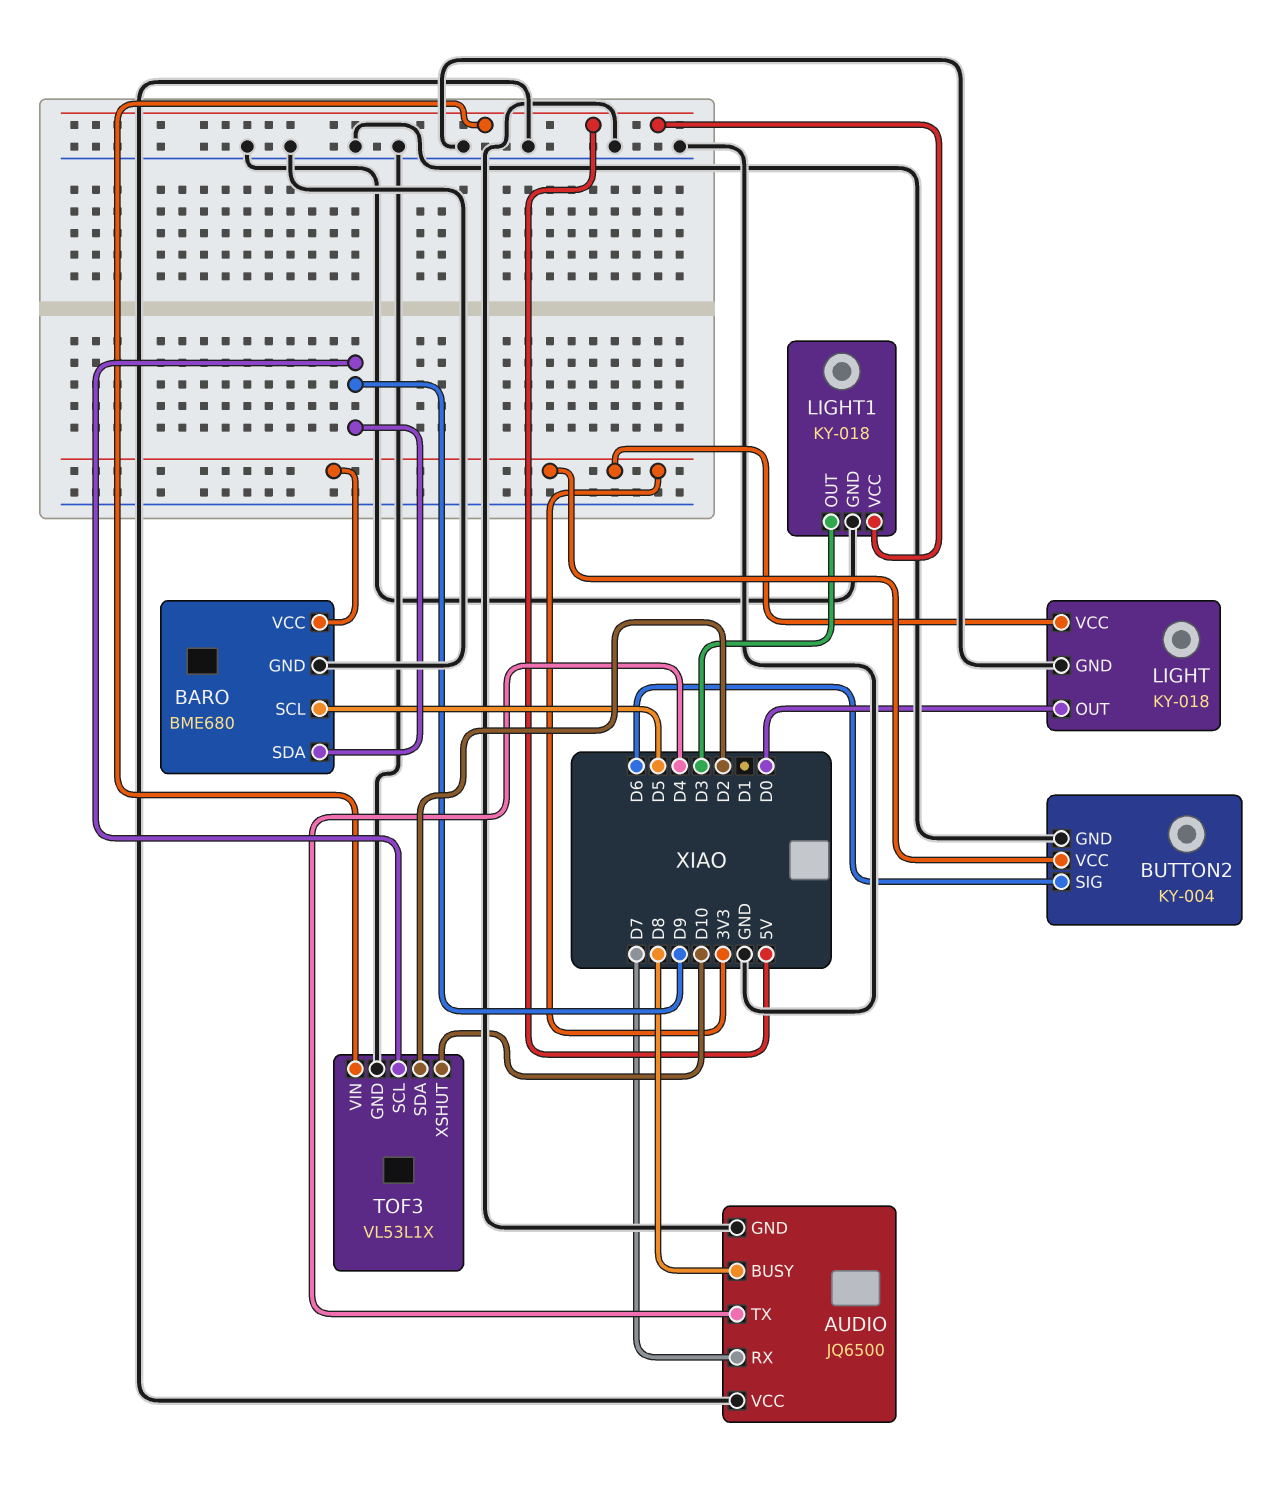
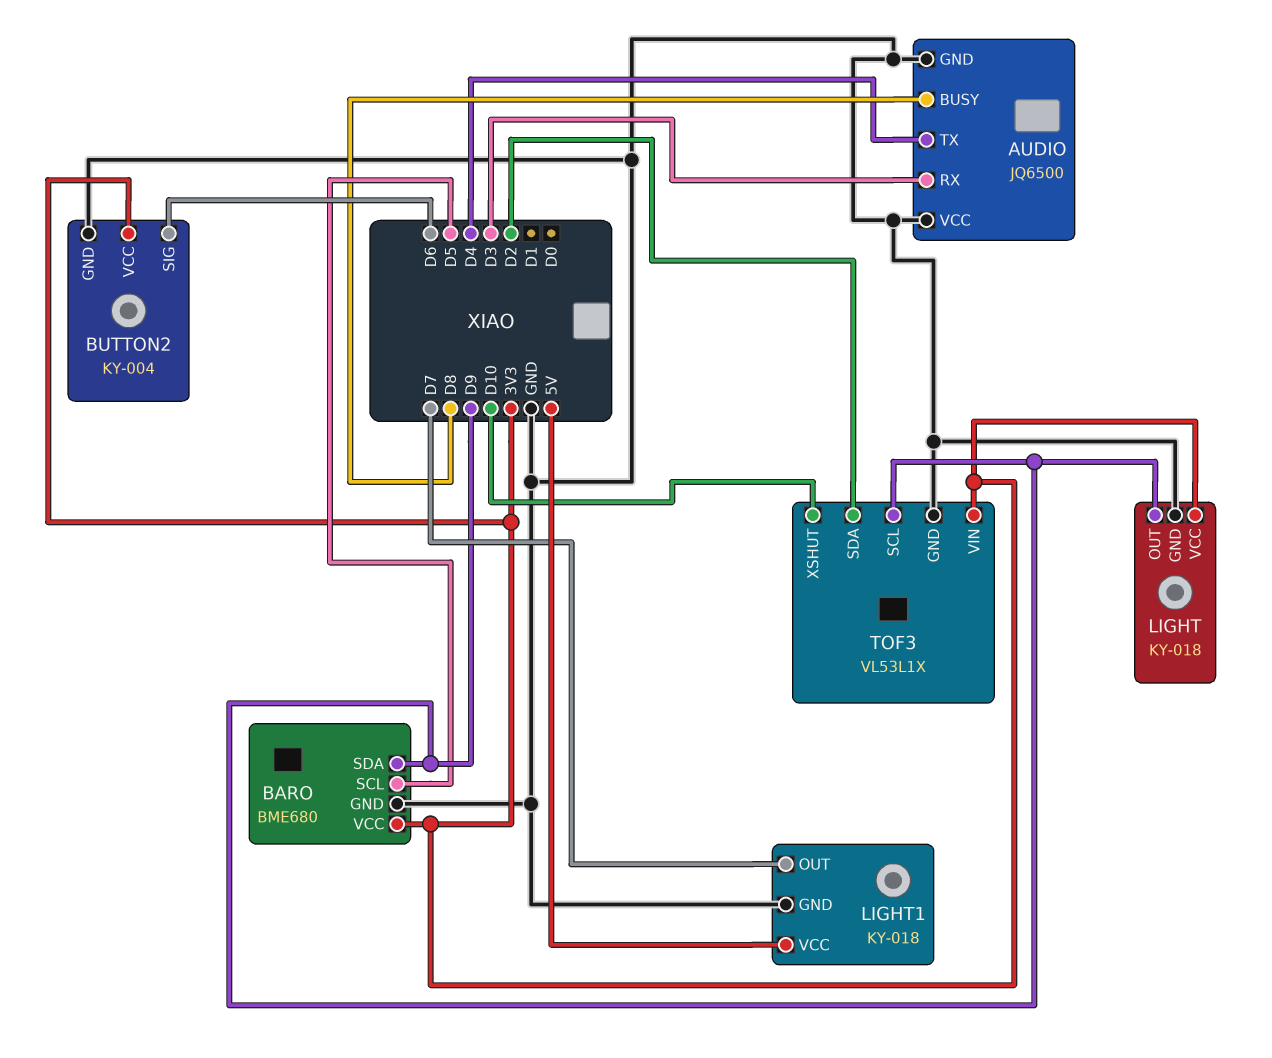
AUDIO pin RX: D7 -> D3
LIGHT pin OUT: D0 -> D9
LIGHT1 pin OUT: D3 -> D7
TOF3 pin VIN: 5V -> 3V3

